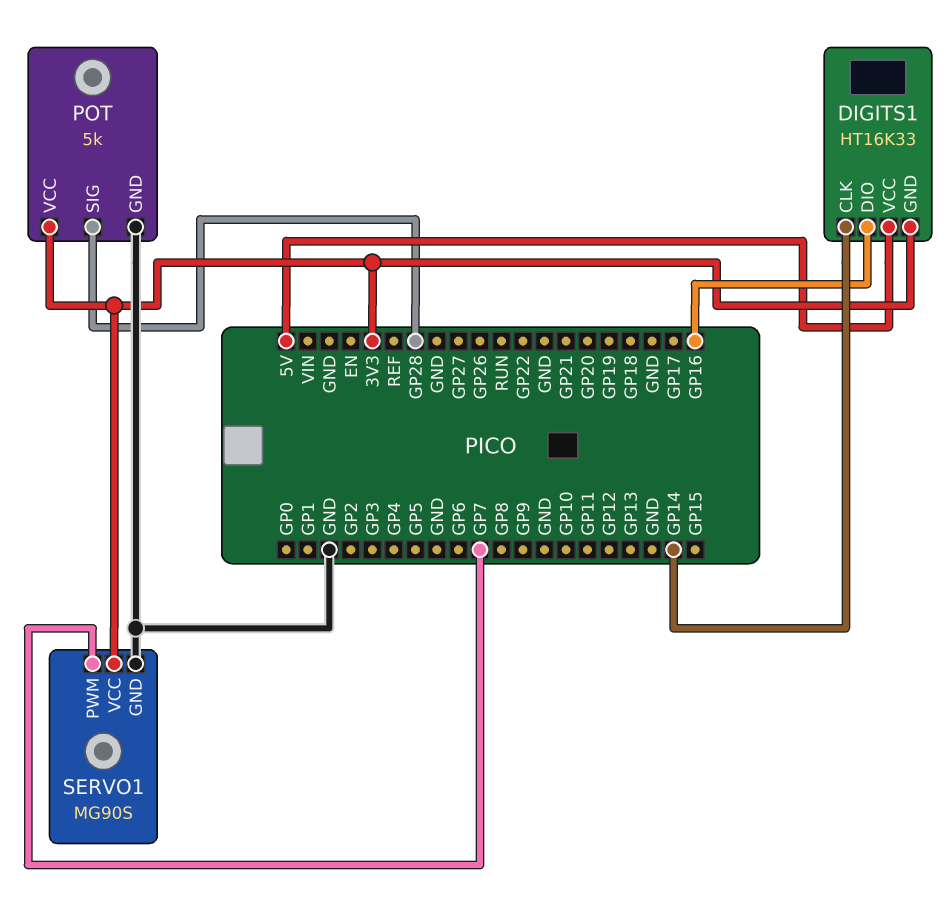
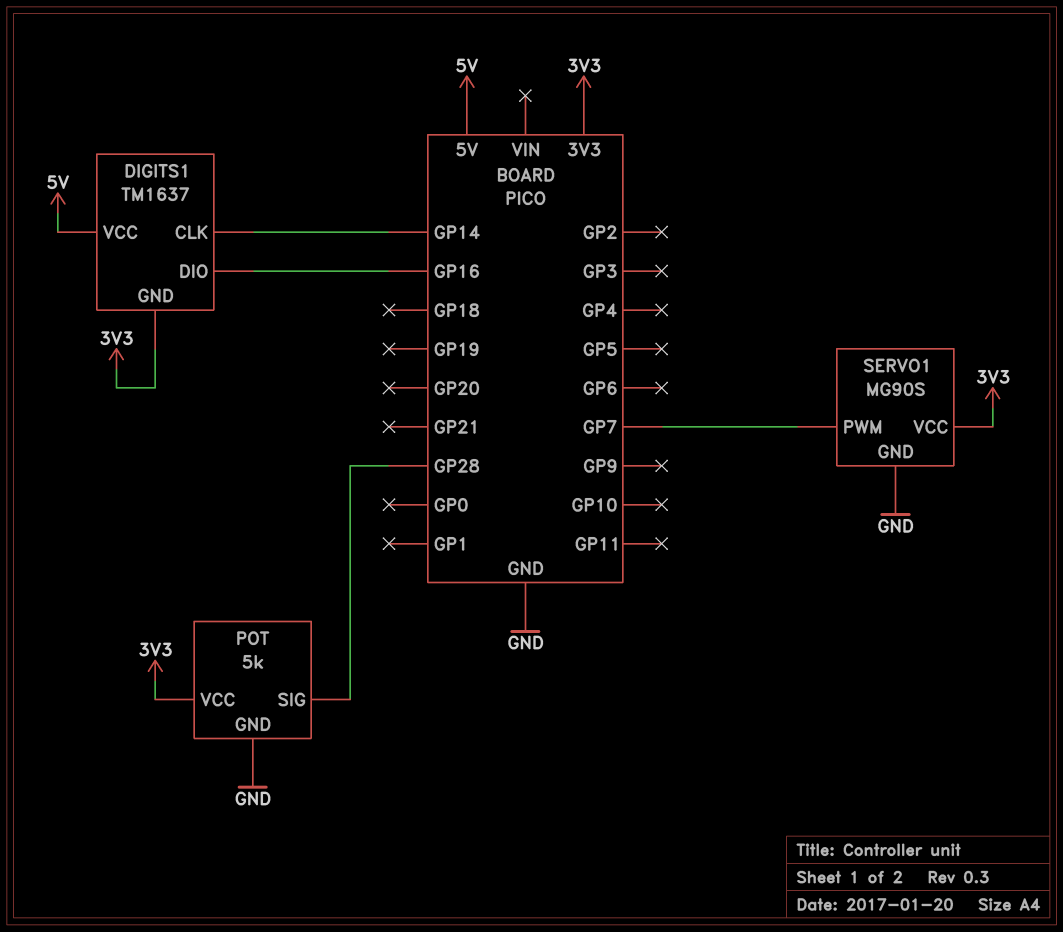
DIGITS1: HT16K33 -> TM1637

